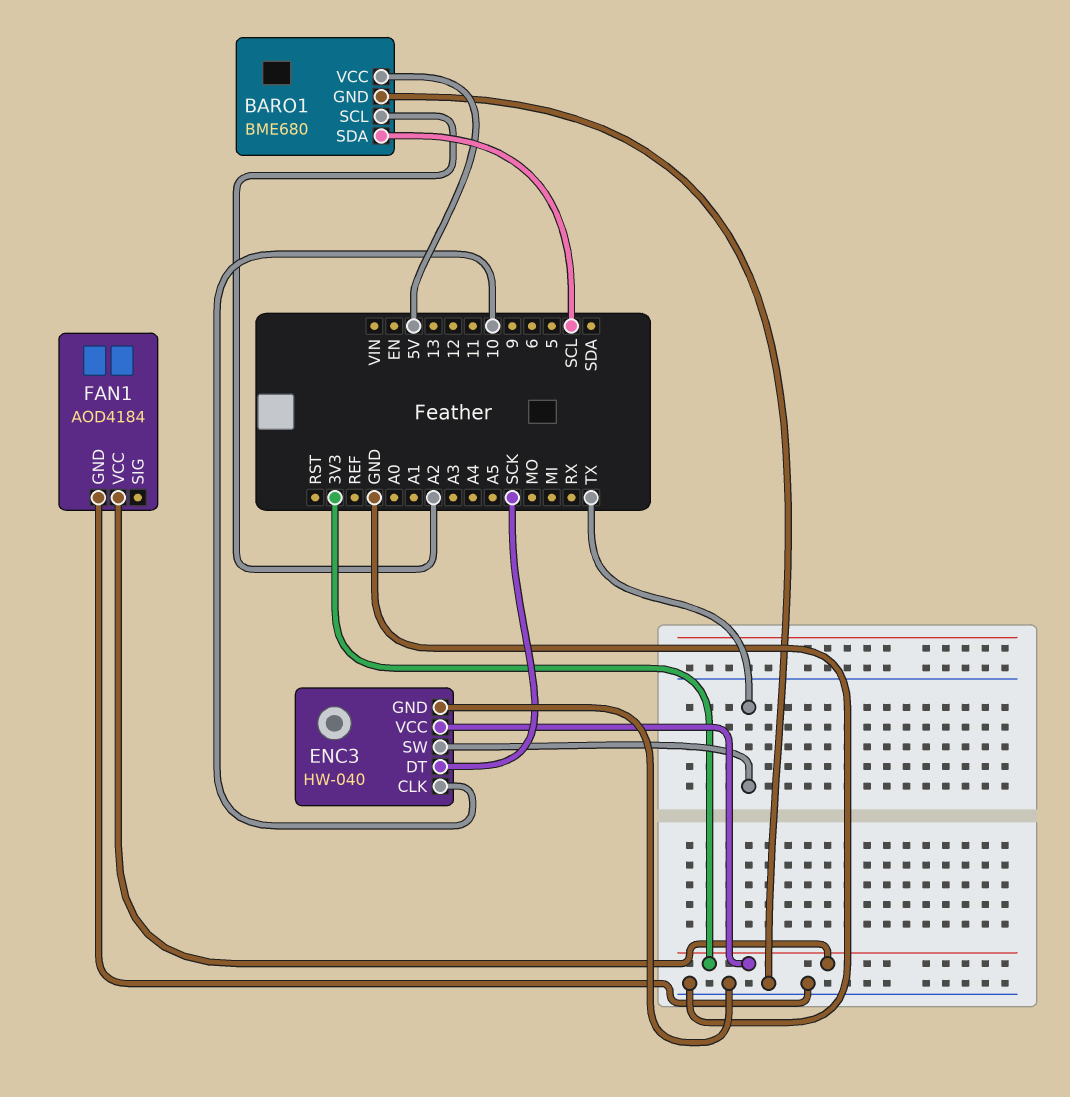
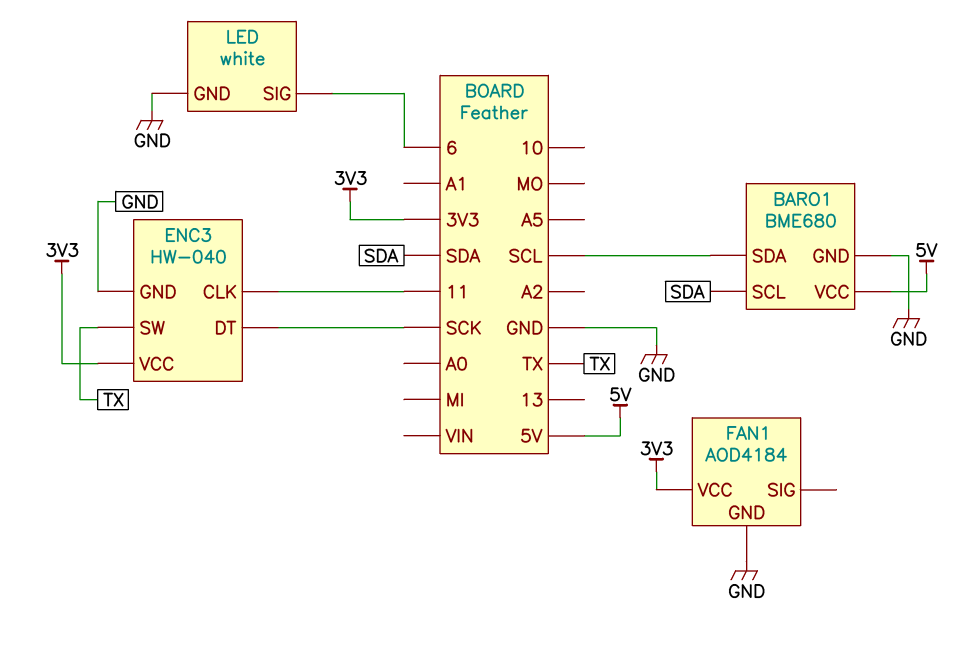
BARO1 pin SCL: A2 -> SDA
ENC3 pin CLK: 10 -> 11
LED: none -> white
LED pin GND: none -> GND
LED pin SIG: none -> 6

